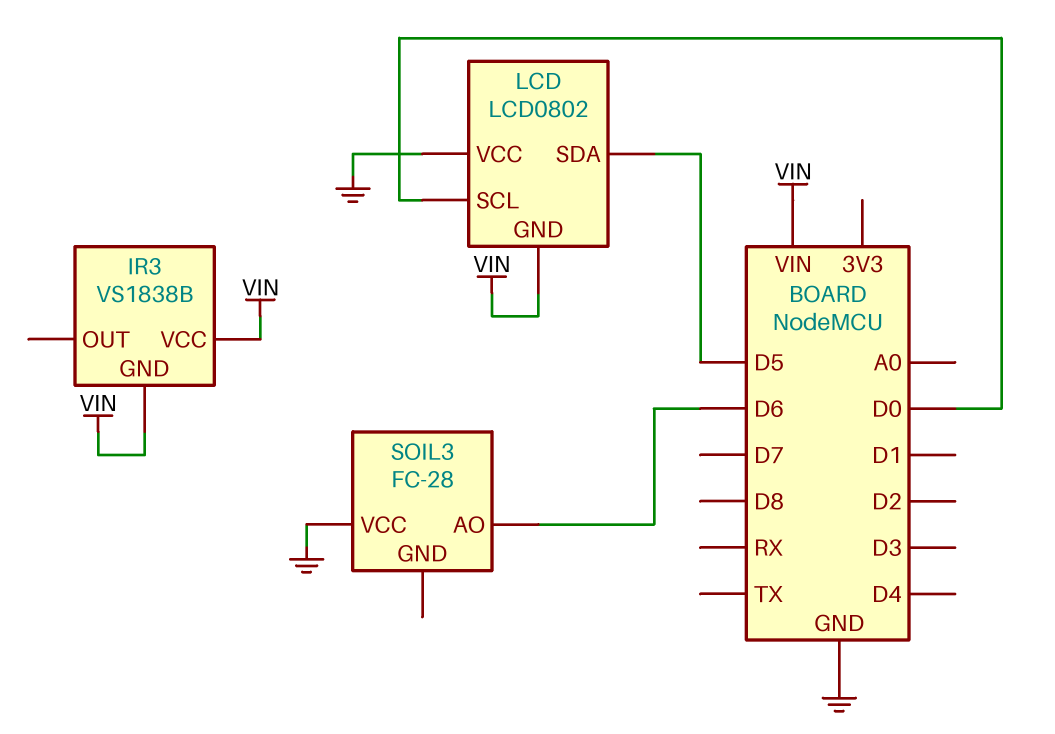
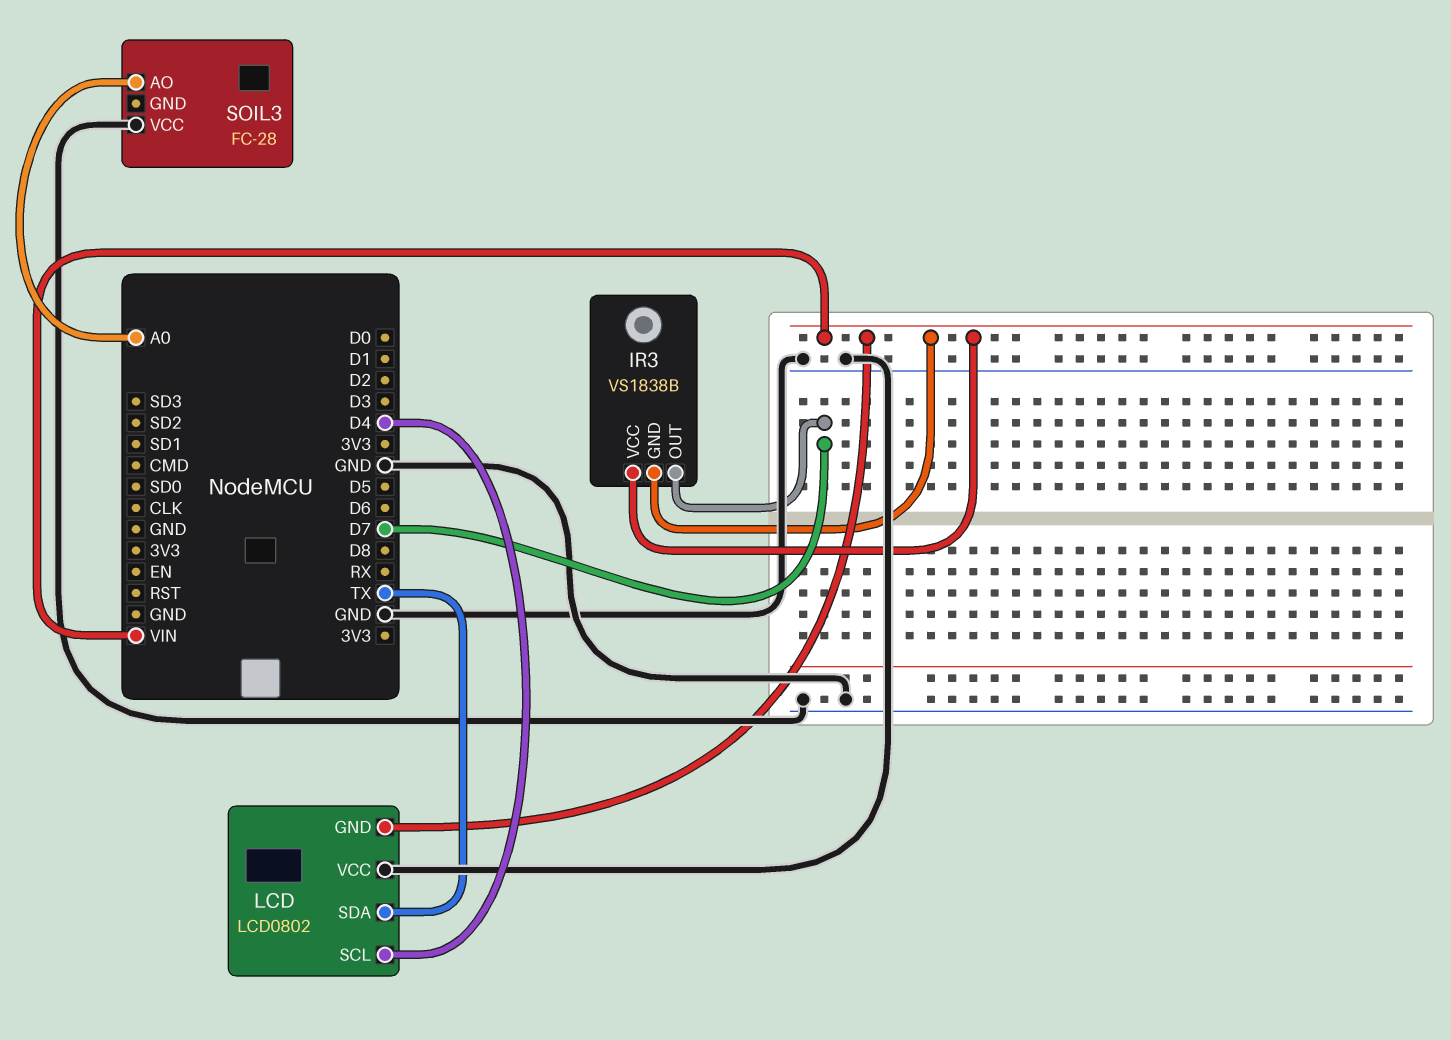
IR3 pin OUT: none -> D7
LCD pin SCL: D0 -> D4
LCD pin SDA: D5 -> TX
SOIL3 pin AO: D6 -> A0

